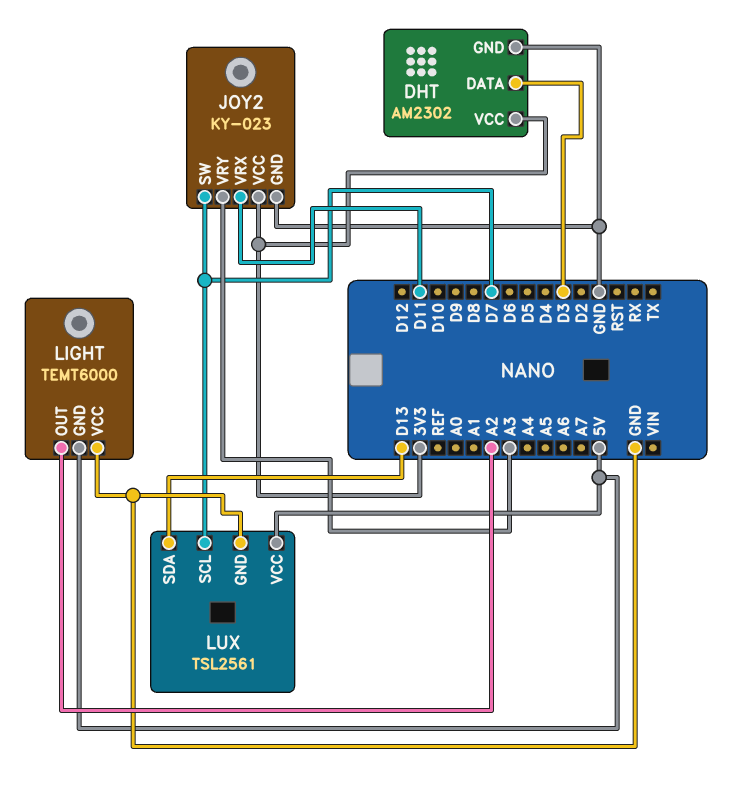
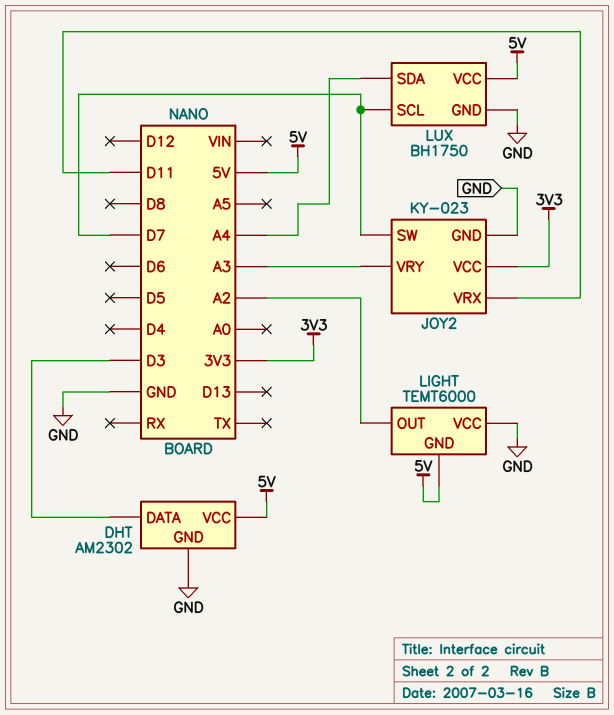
DHT pin VCC: 3V3 -> 5V
LUX: TSL2561 -> BH1750
LUX pin SDA: D13 -> A4

